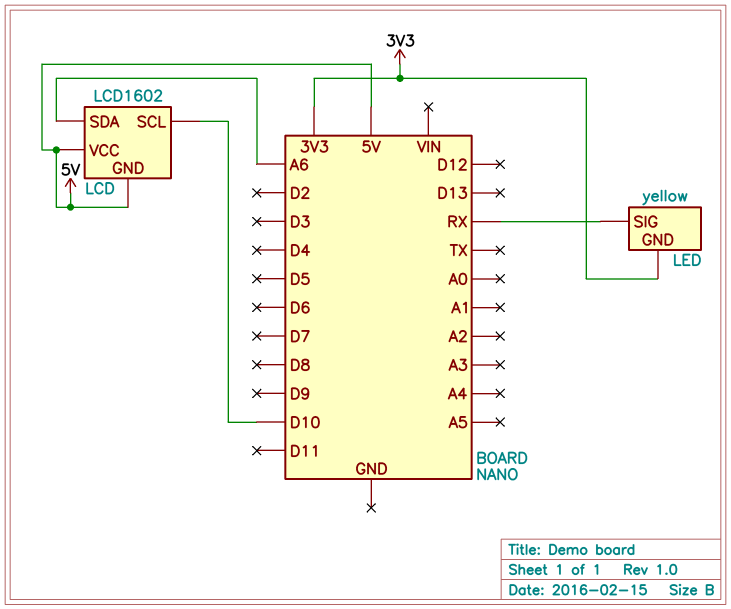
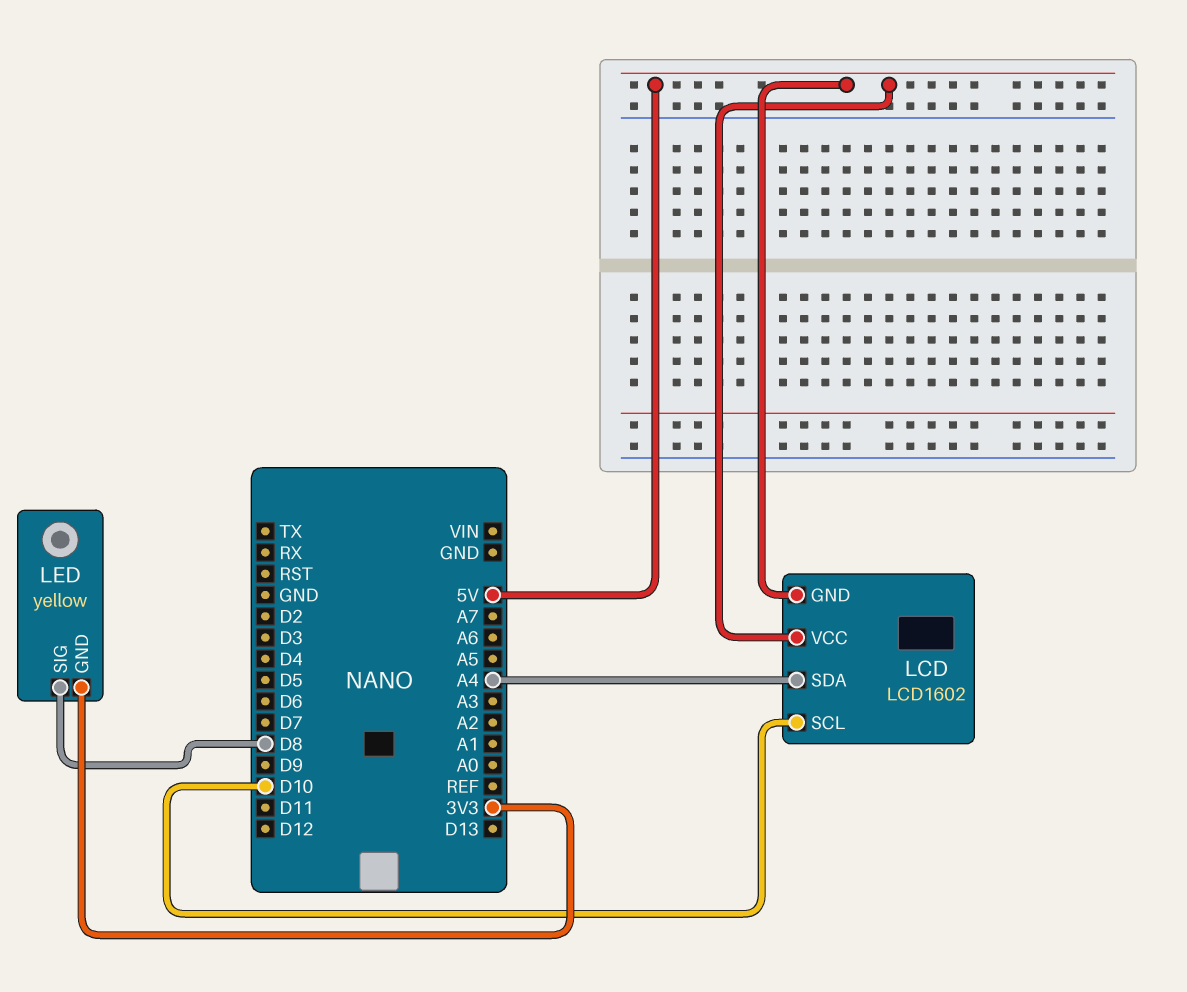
LCD pin SDA: A6 -> A4
LED pin SIG: RX -> D8

